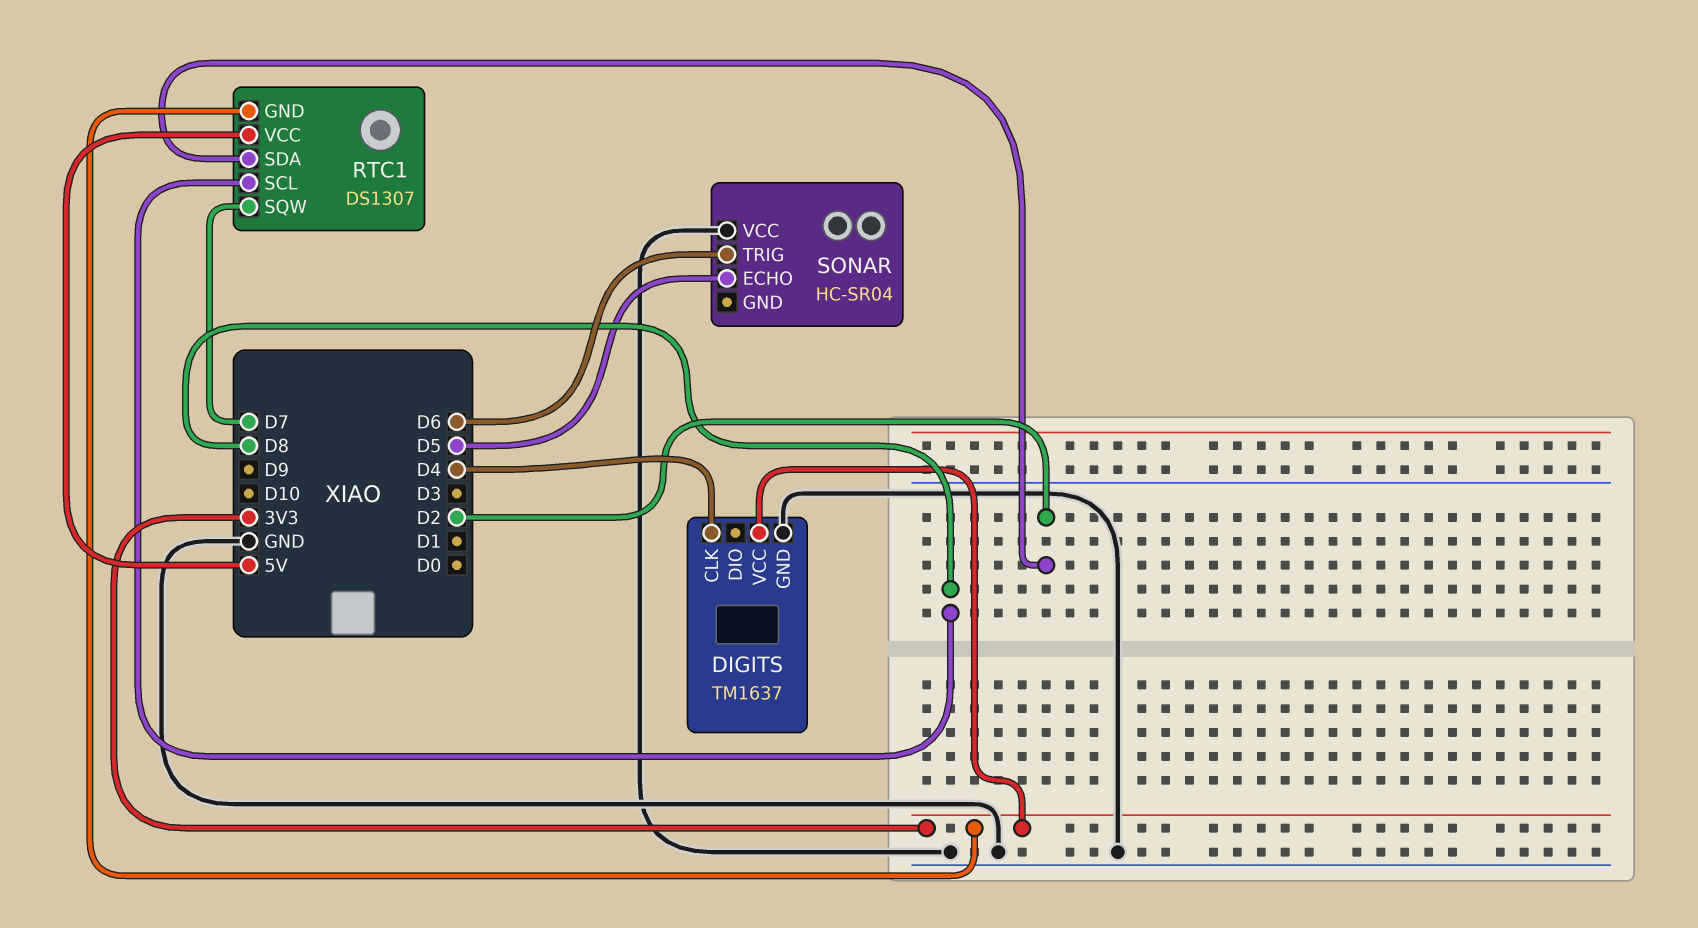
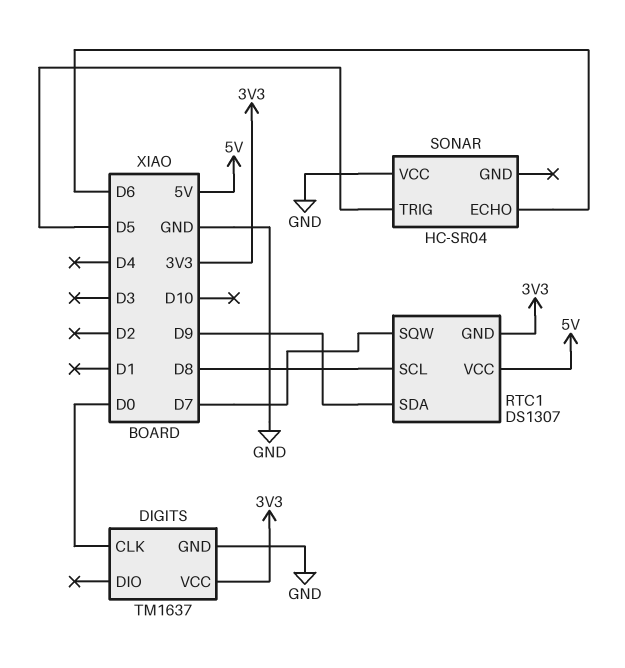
DIGITS pin CLK: D4 -> D0
RTC1 pin SDA: D2 -> D9
SONAR pin ECHO: D5 -> D6
SONAR pin TRIG: D6 -> D5

